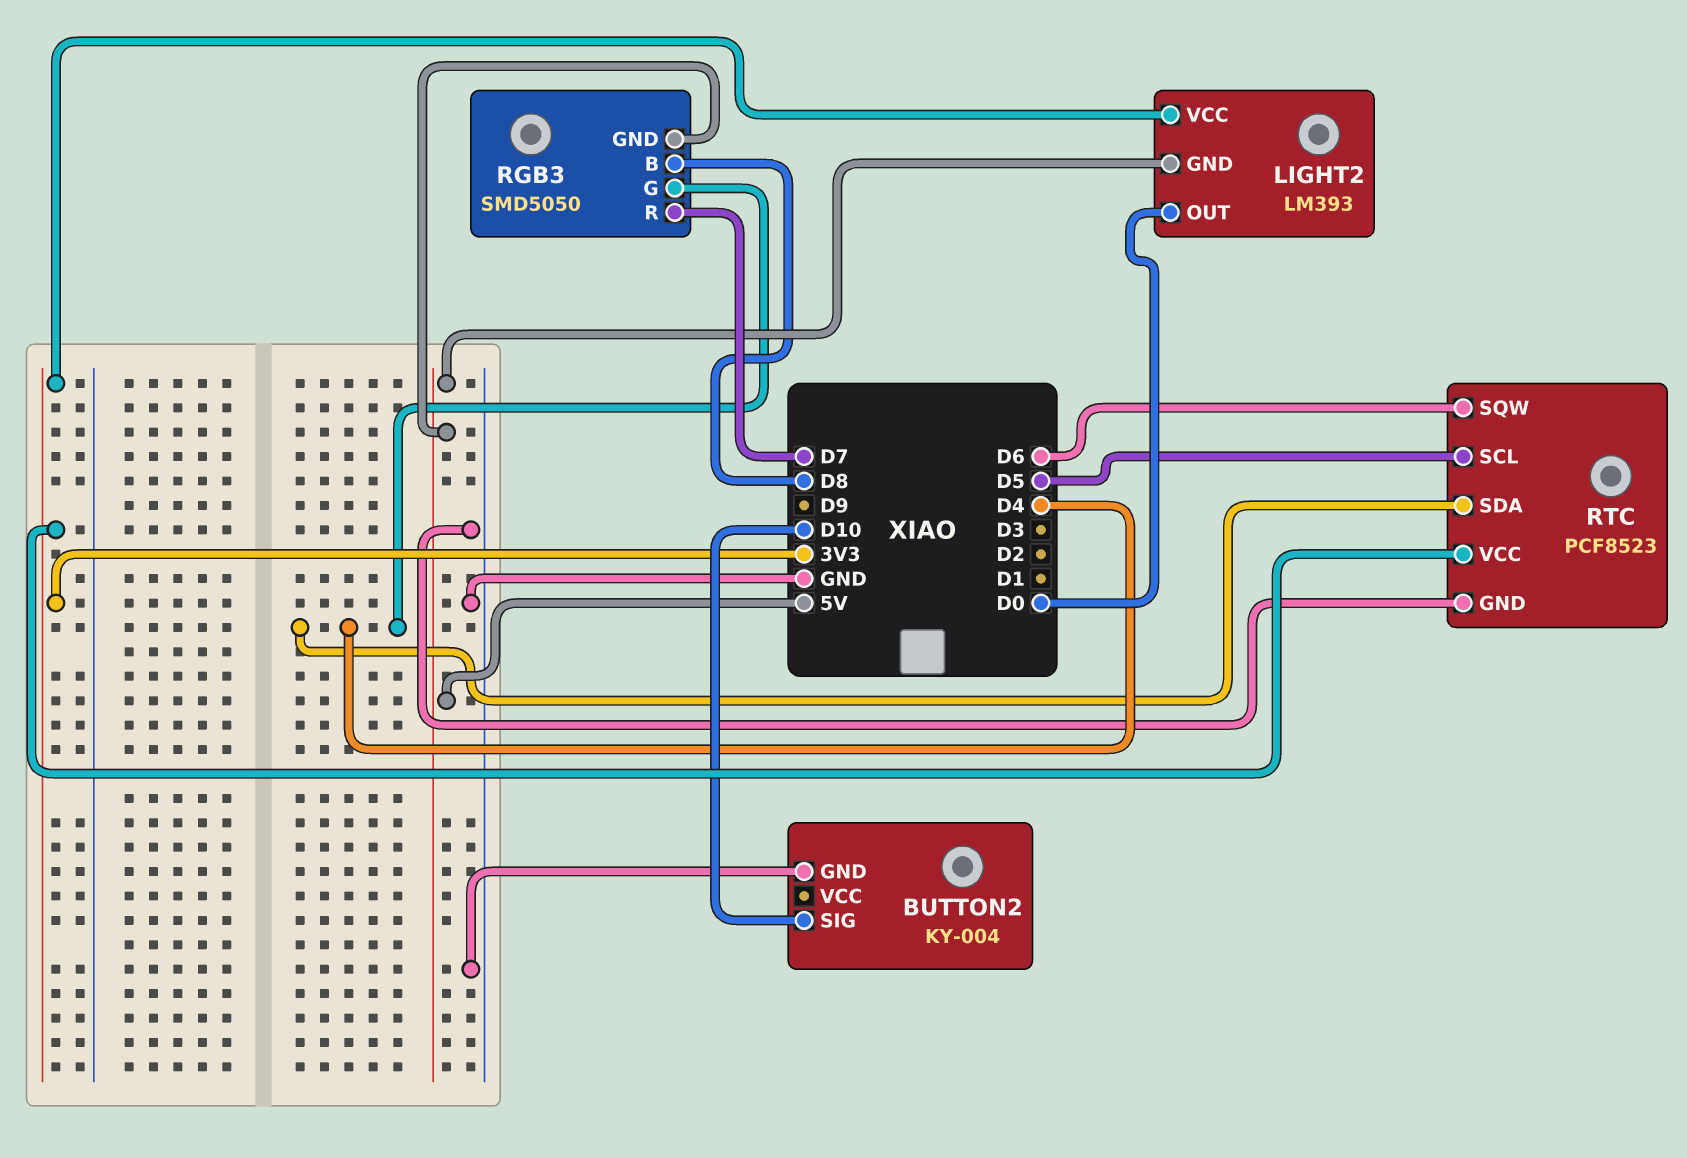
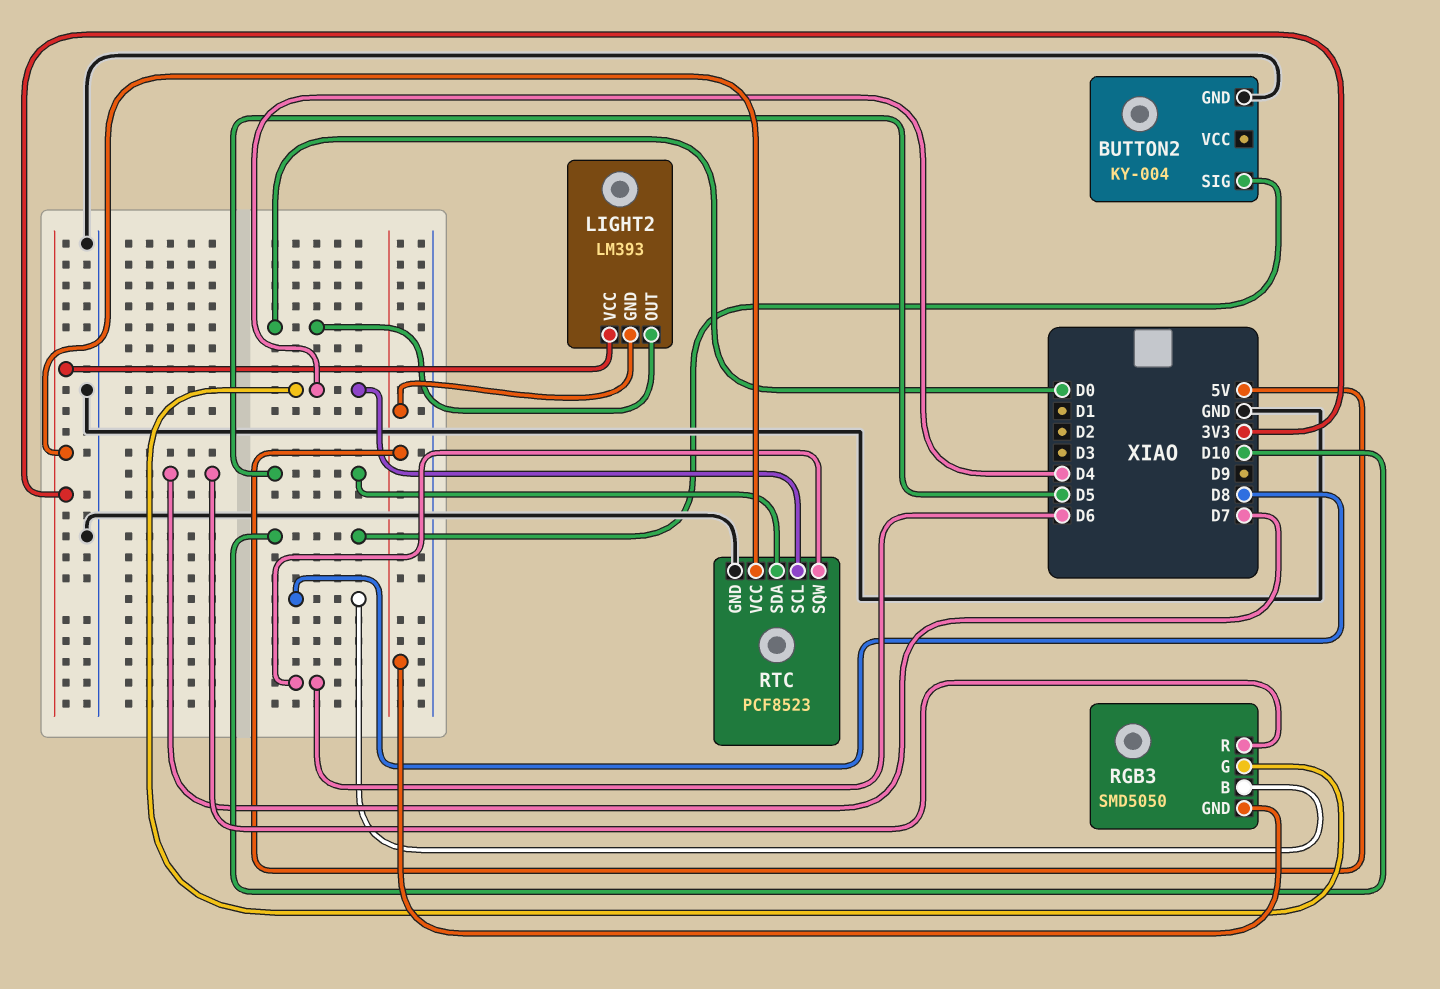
RTC pin SCL: D5 -> D4
RTC pin SDA: D4 -> D5

